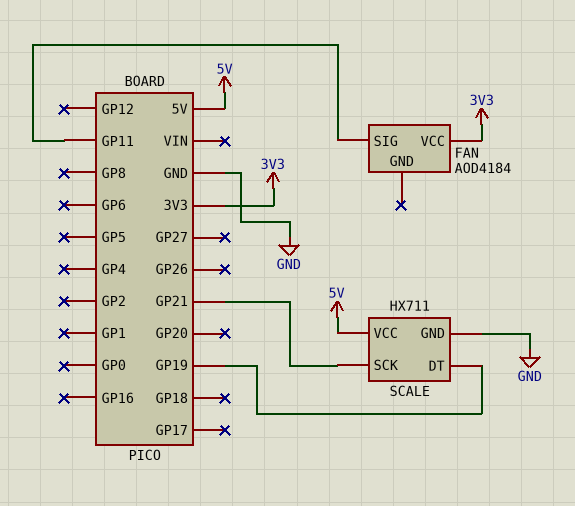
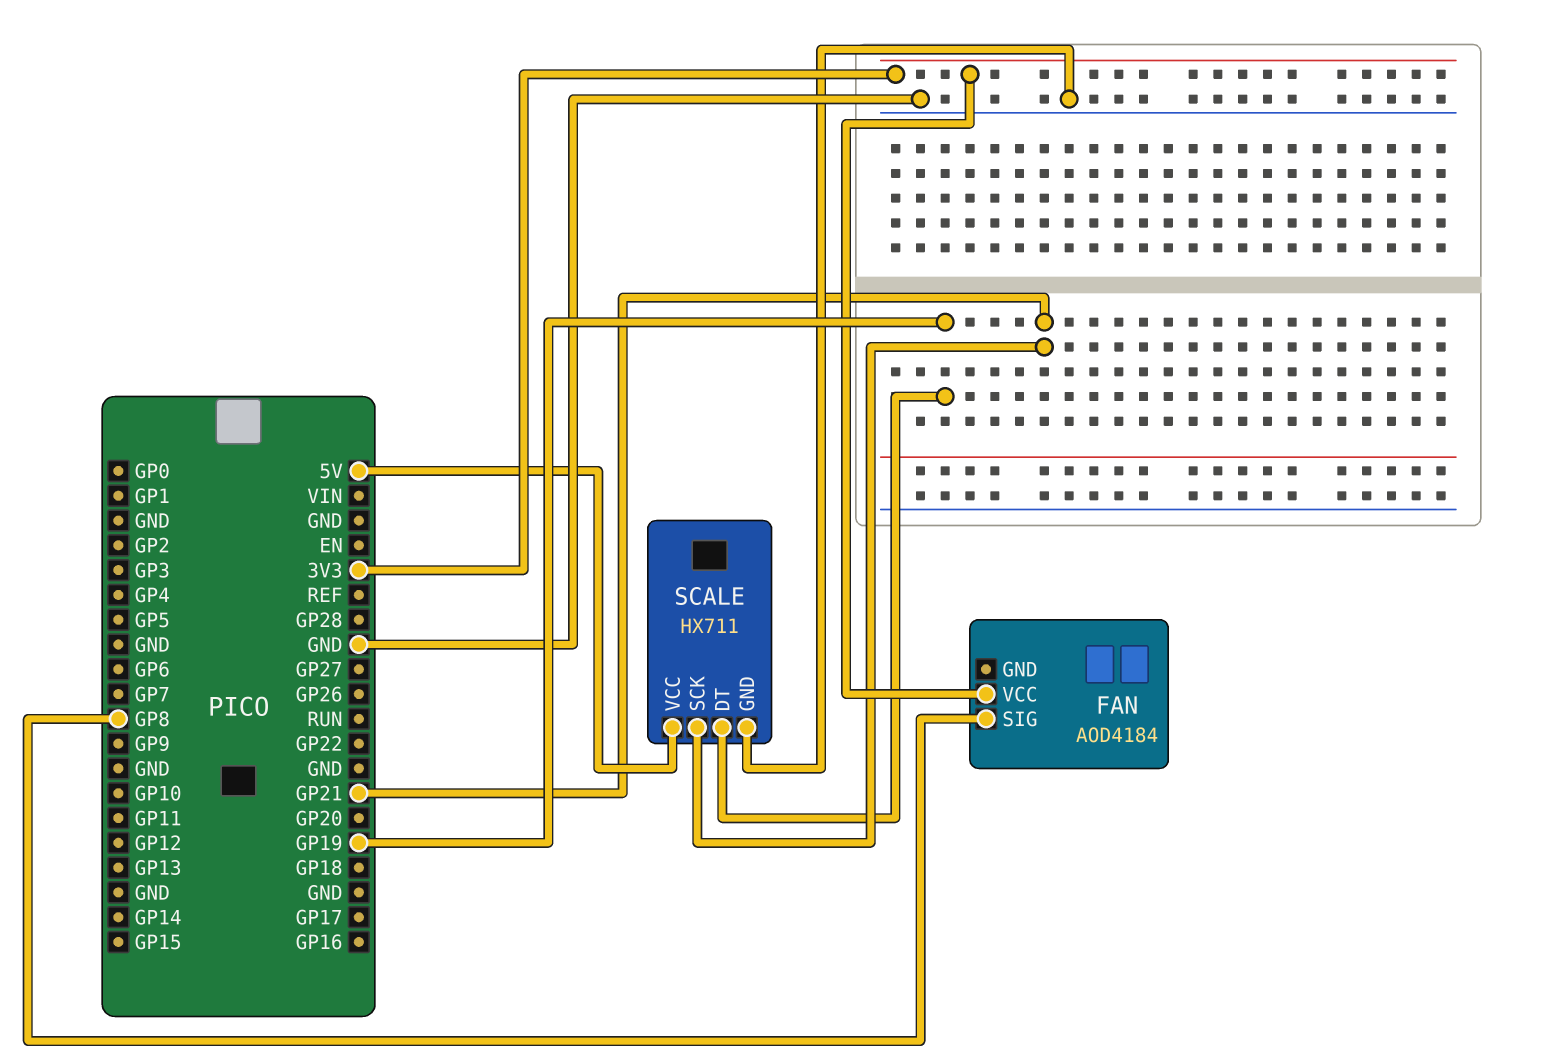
FAN pin SIG: GP11 -> GP8

